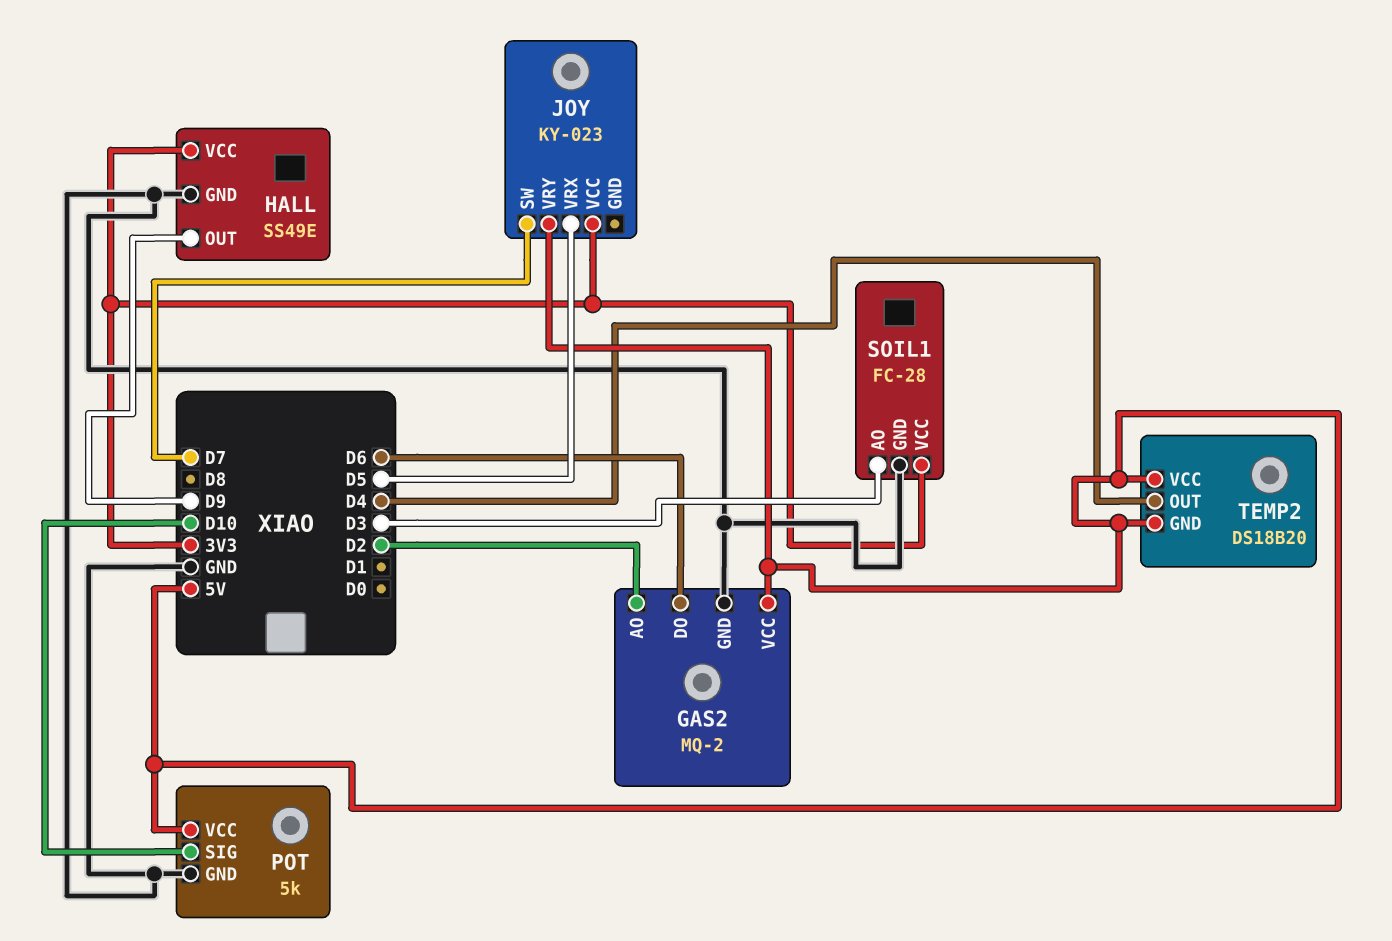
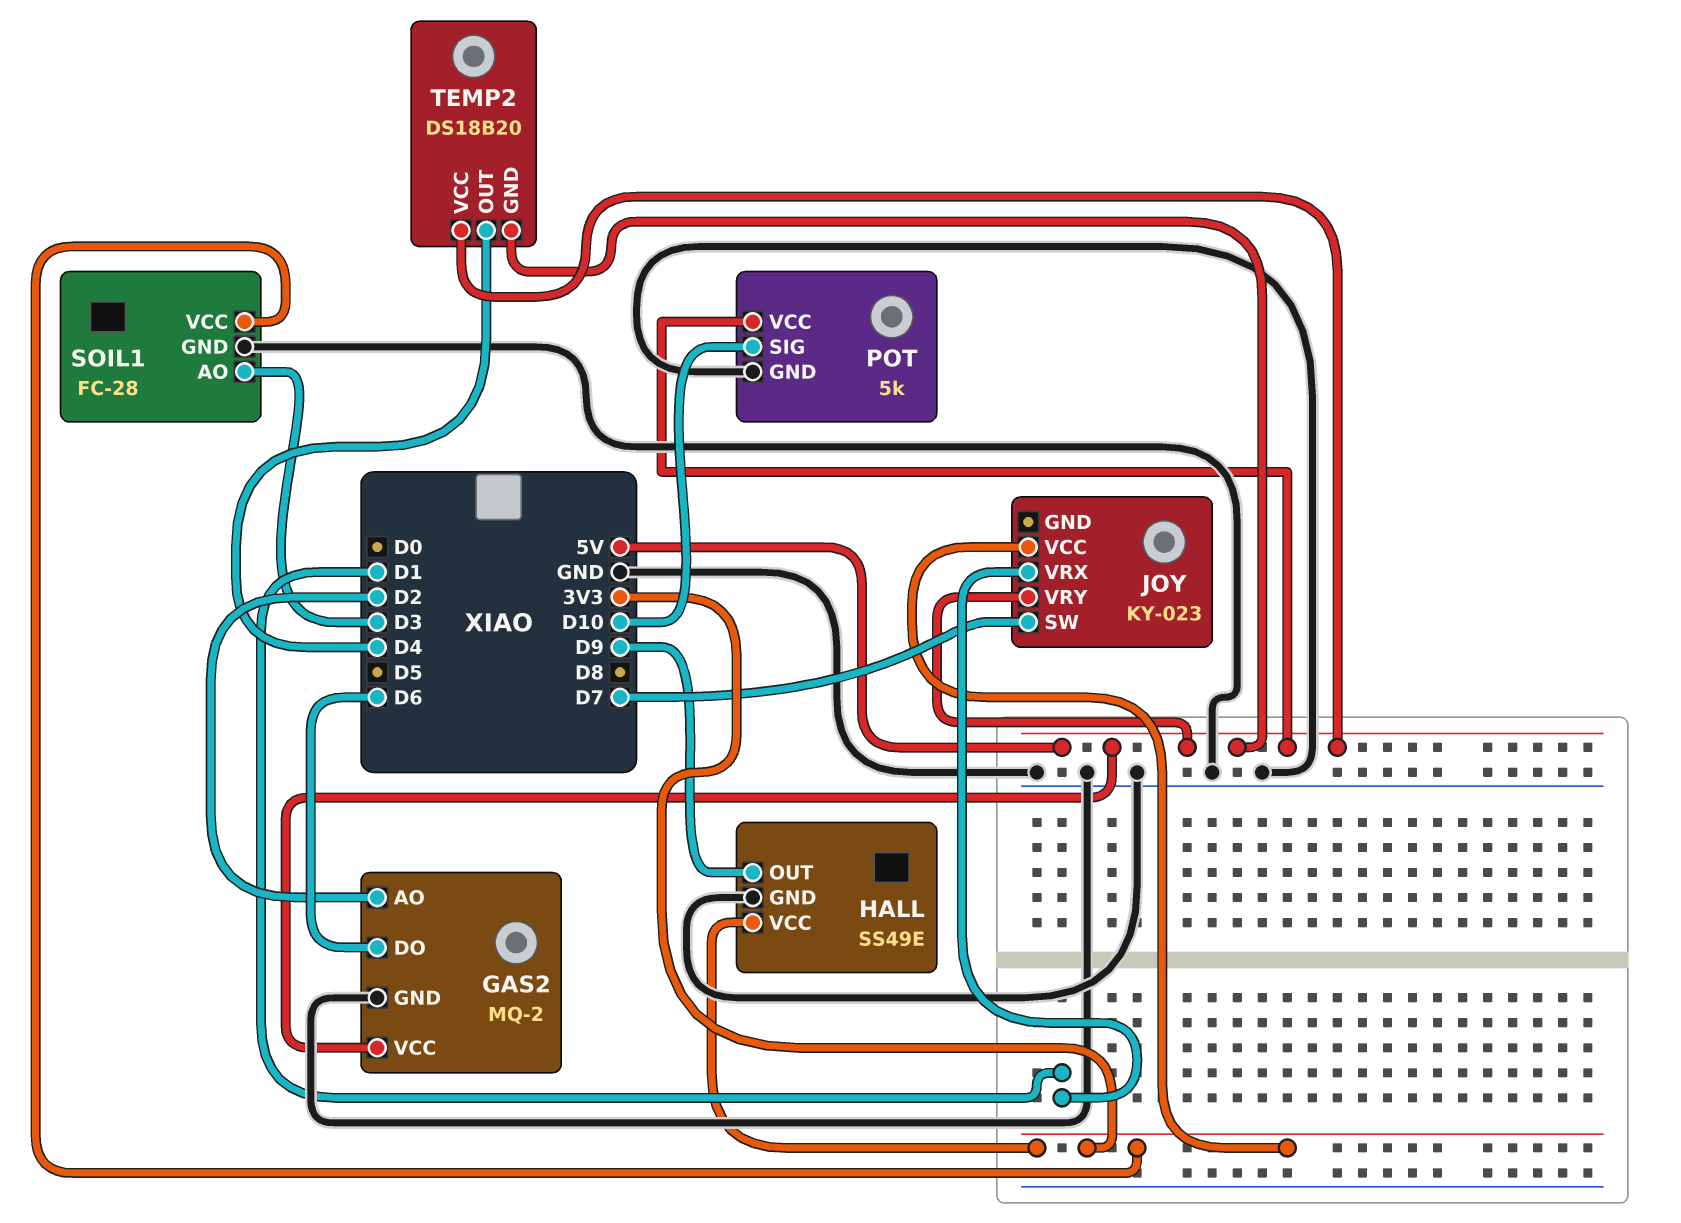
JOY pin VRX: D5 -> D1

